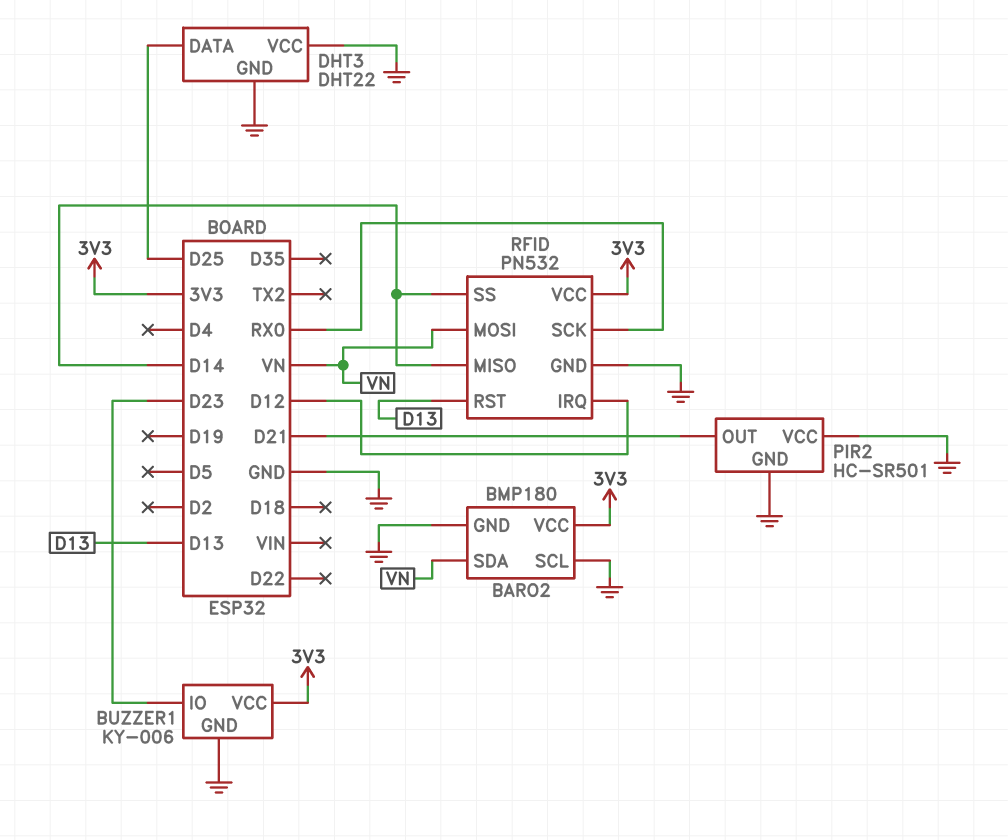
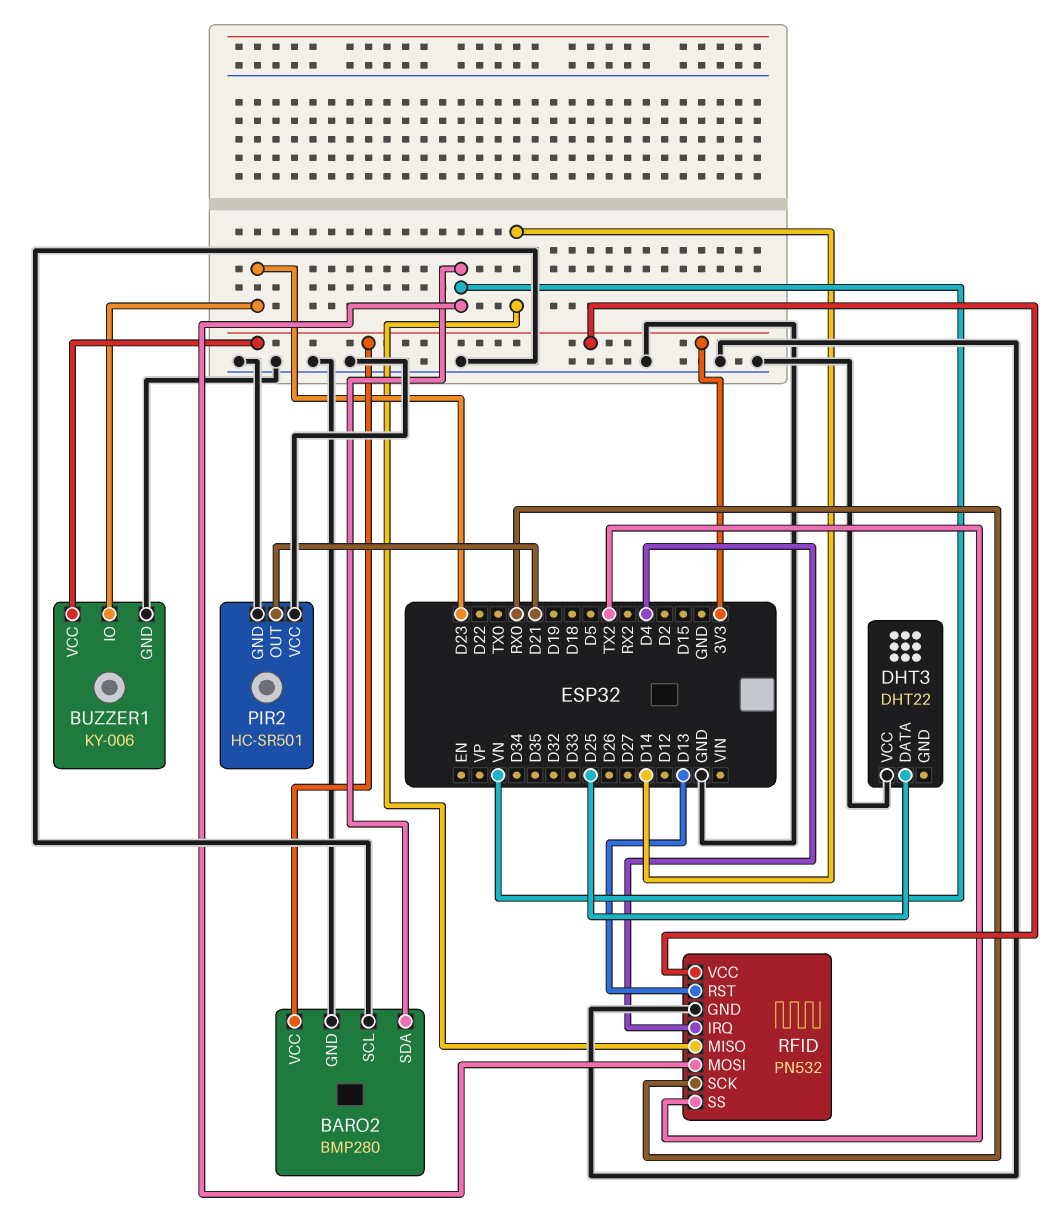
BARO2: BMP180 -> BMP280
DHT3 pin GND: GND -> none
RFID pin IRQ: D12 -> D4
RFID pin SS: D14 -> TX2

